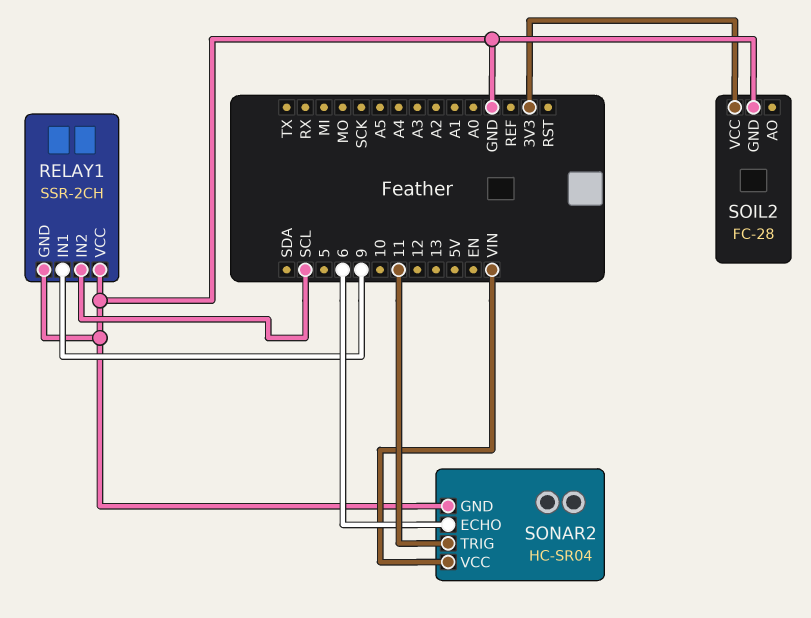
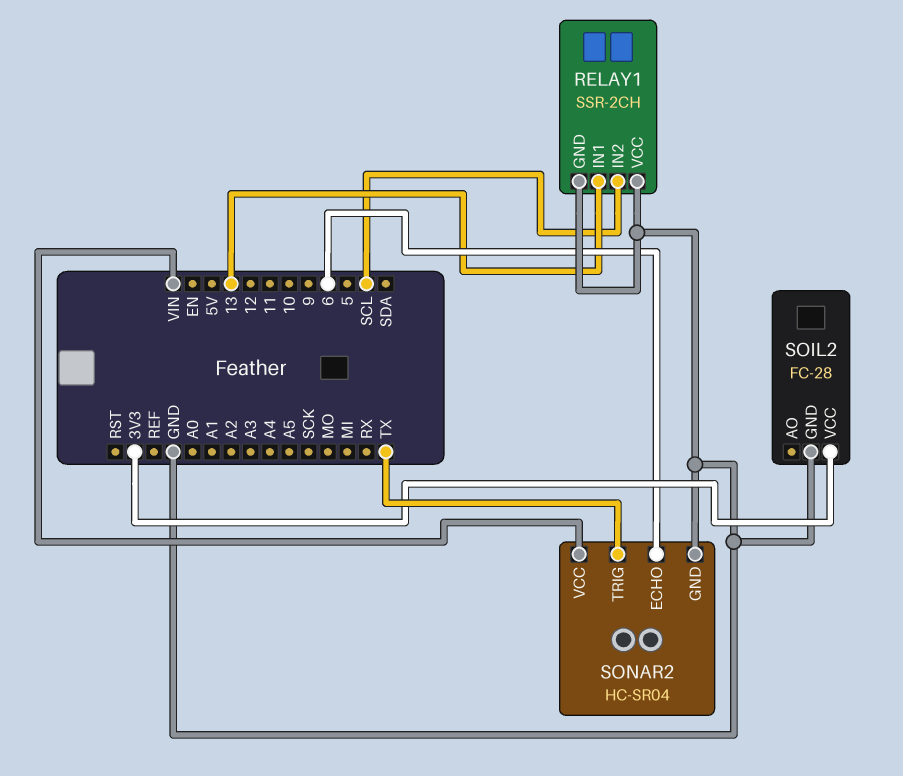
RELAY1 pin IN1: 9 -> 13
SONAR2 pin TRIG: 11 -> TX

